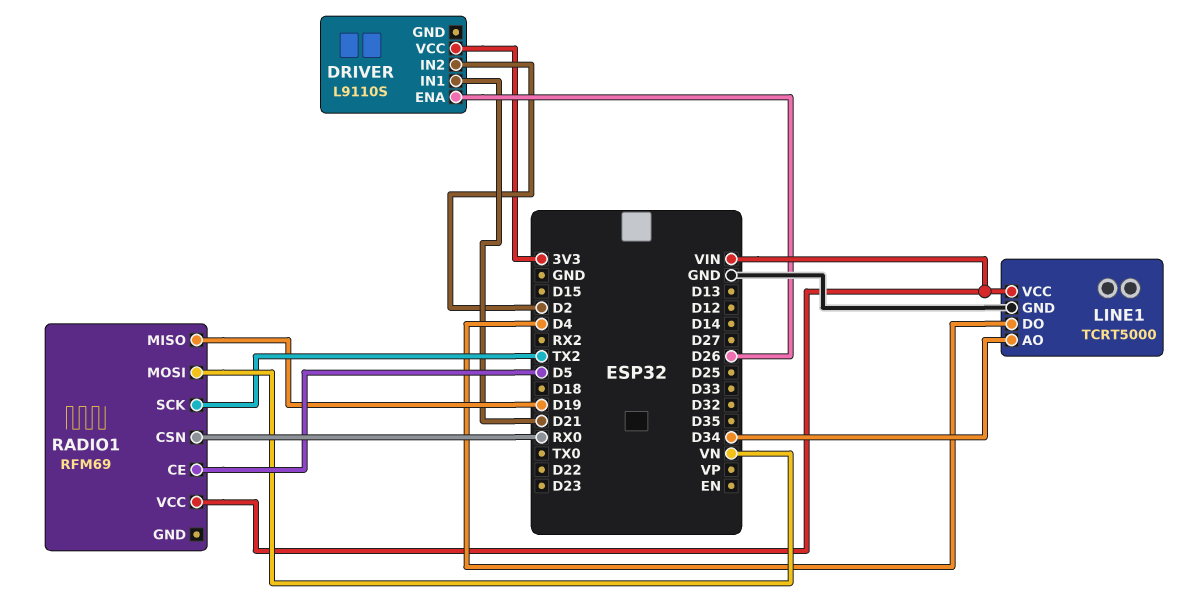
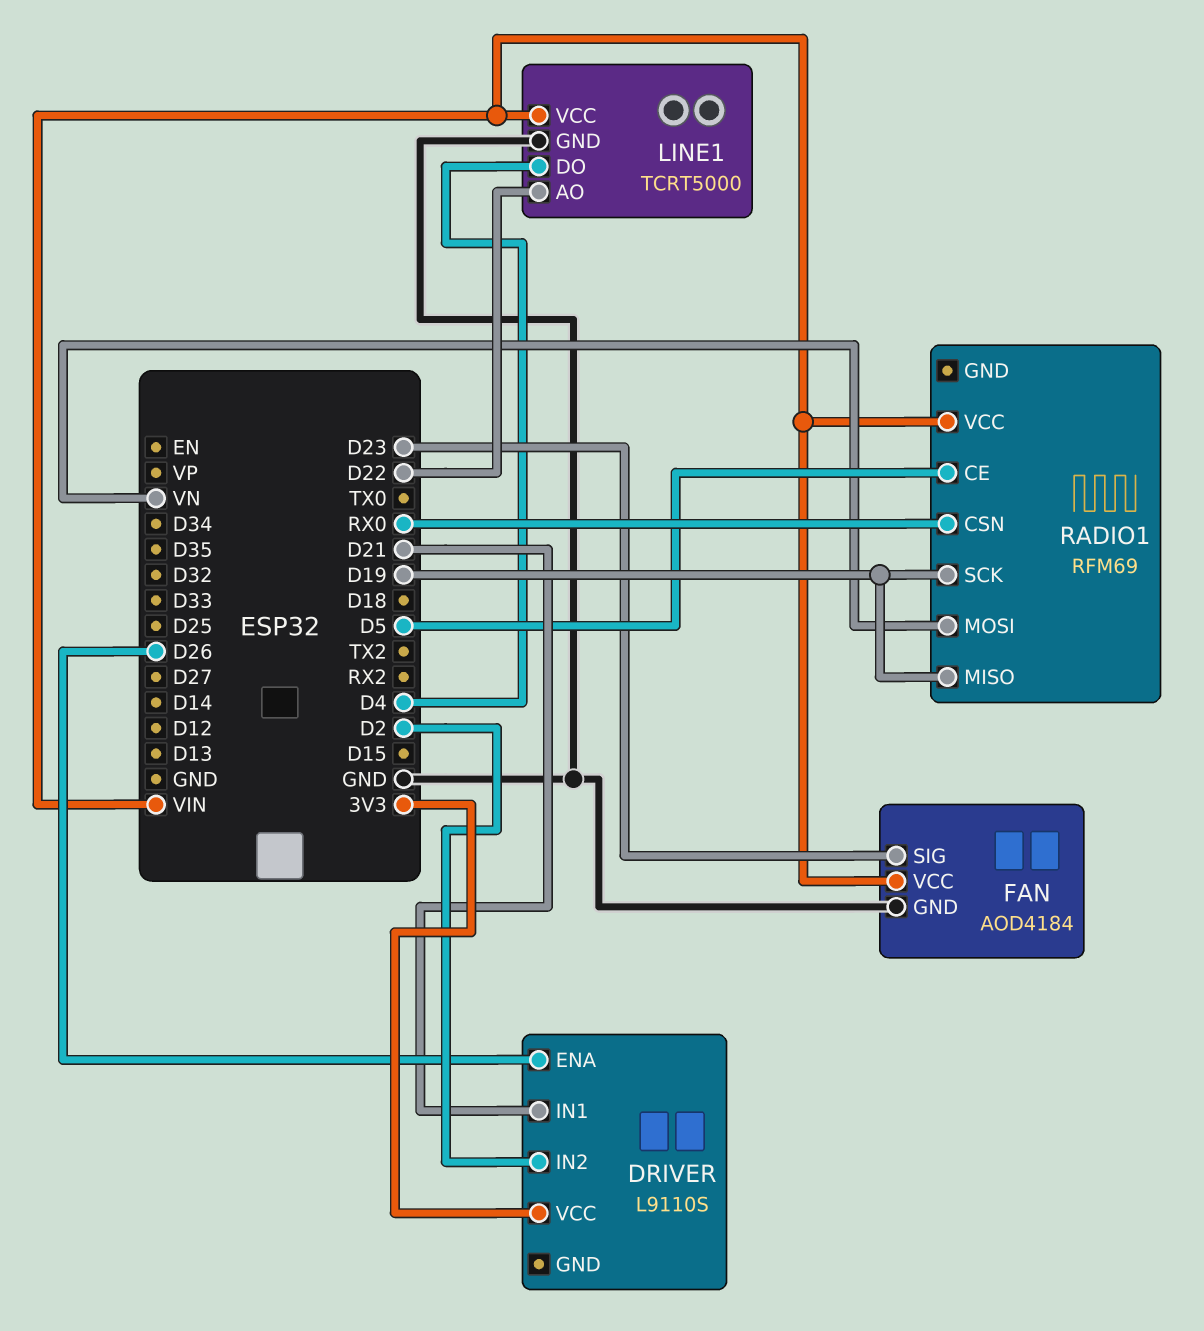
FAN: none -> AOD4184
FAN pin GND: none -> GND
FAN pin SIG: none -> D23
FAN pin VCC: none -> VIN
LINE1 pin AO: D34 -> D22
RADIO1 pin SCK: TX2 -> D19

